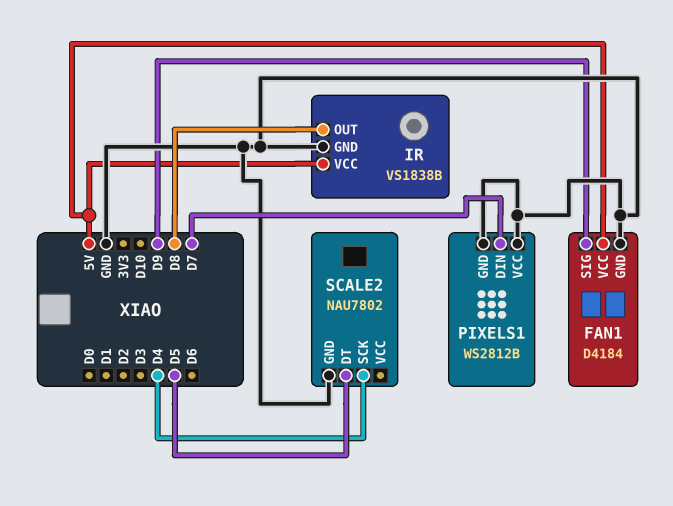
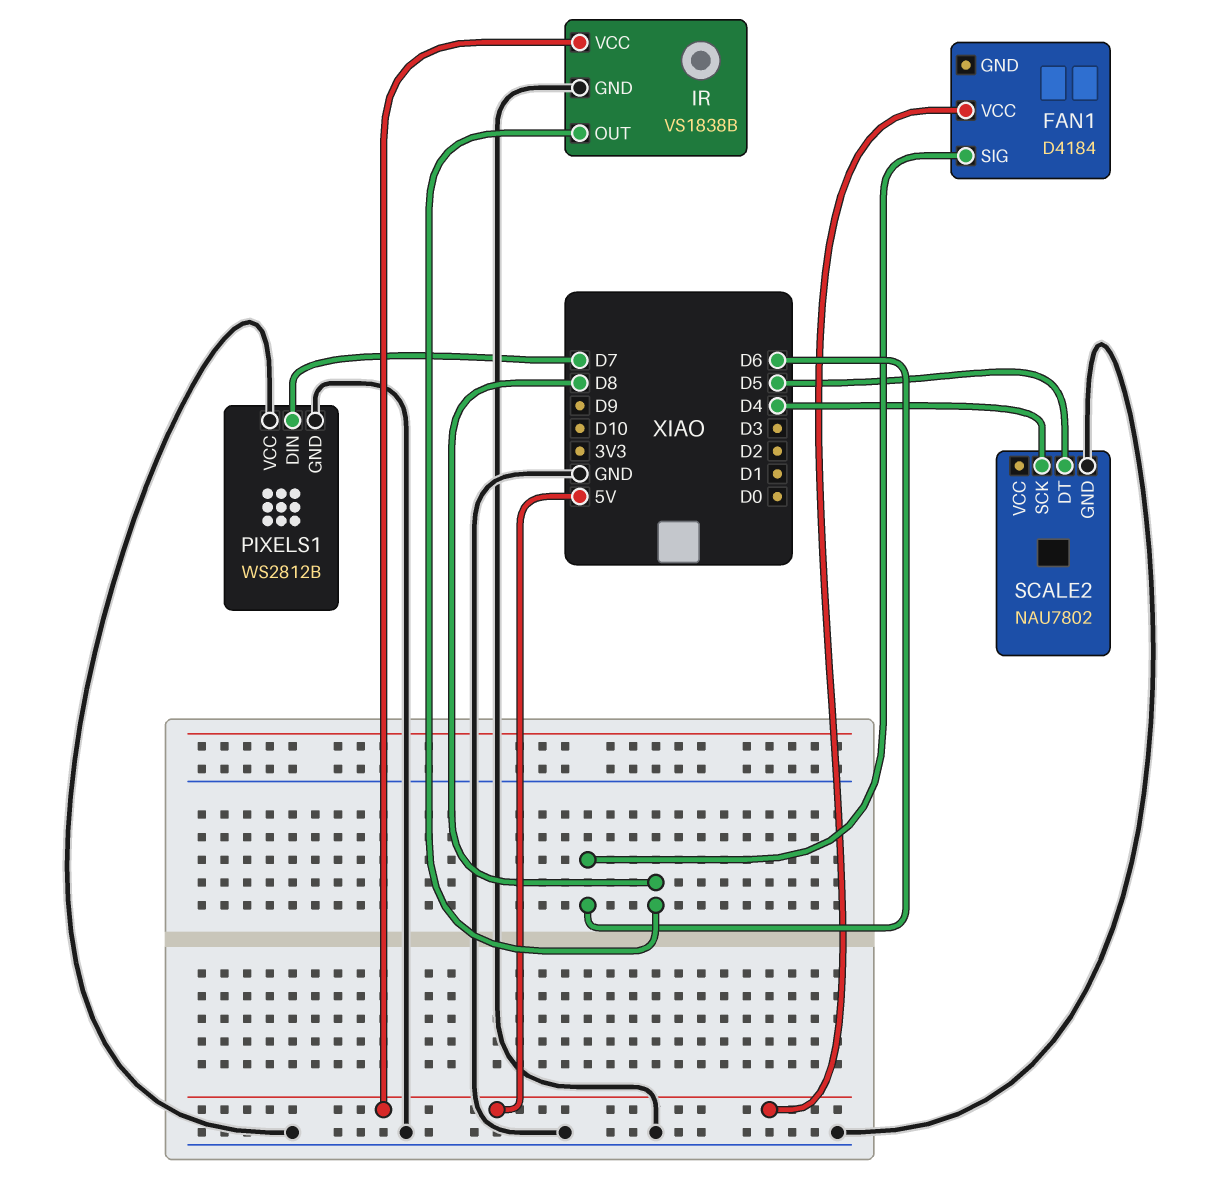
FAN1 pin GND: GND -> none
FAN1 pin SIG: D9 -> D6

